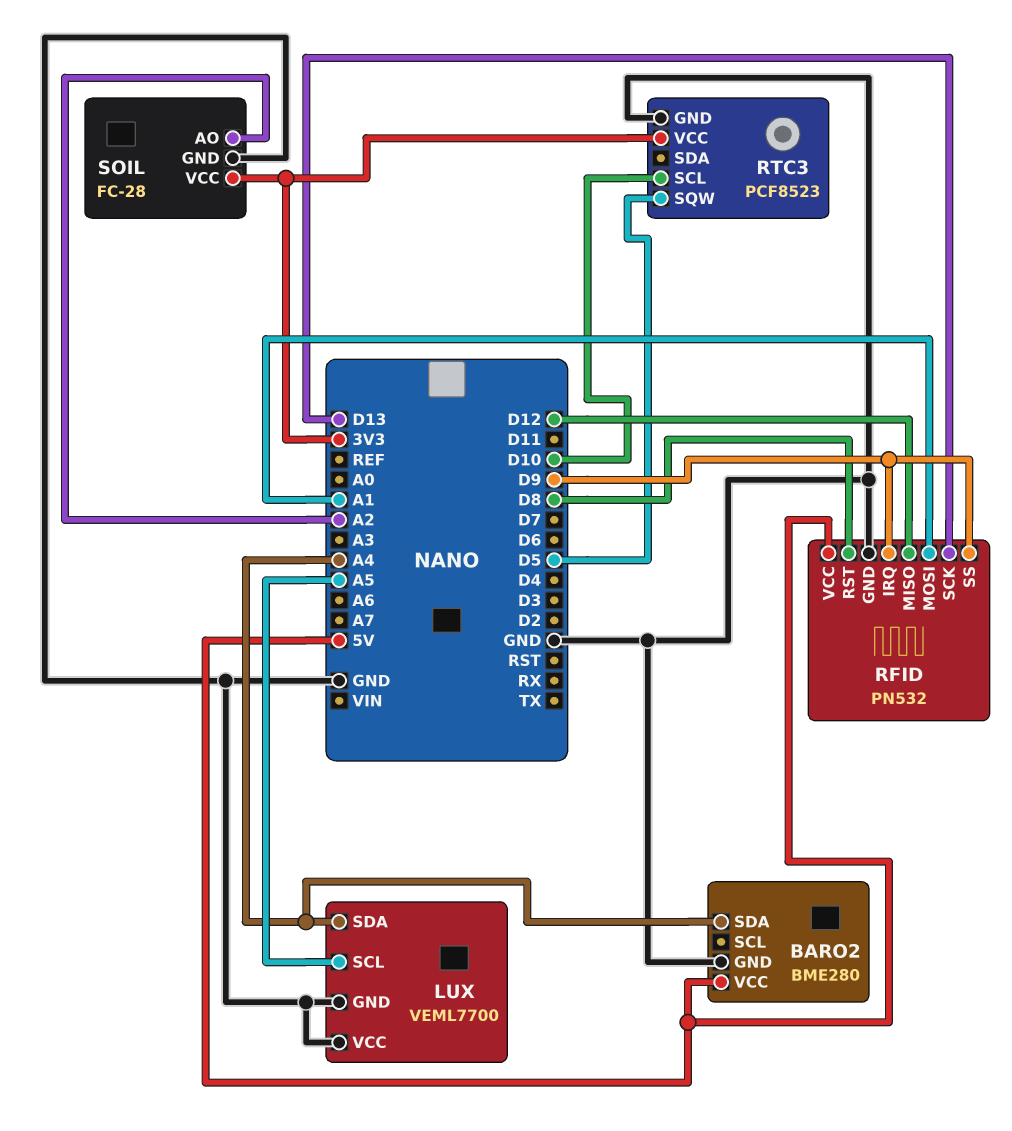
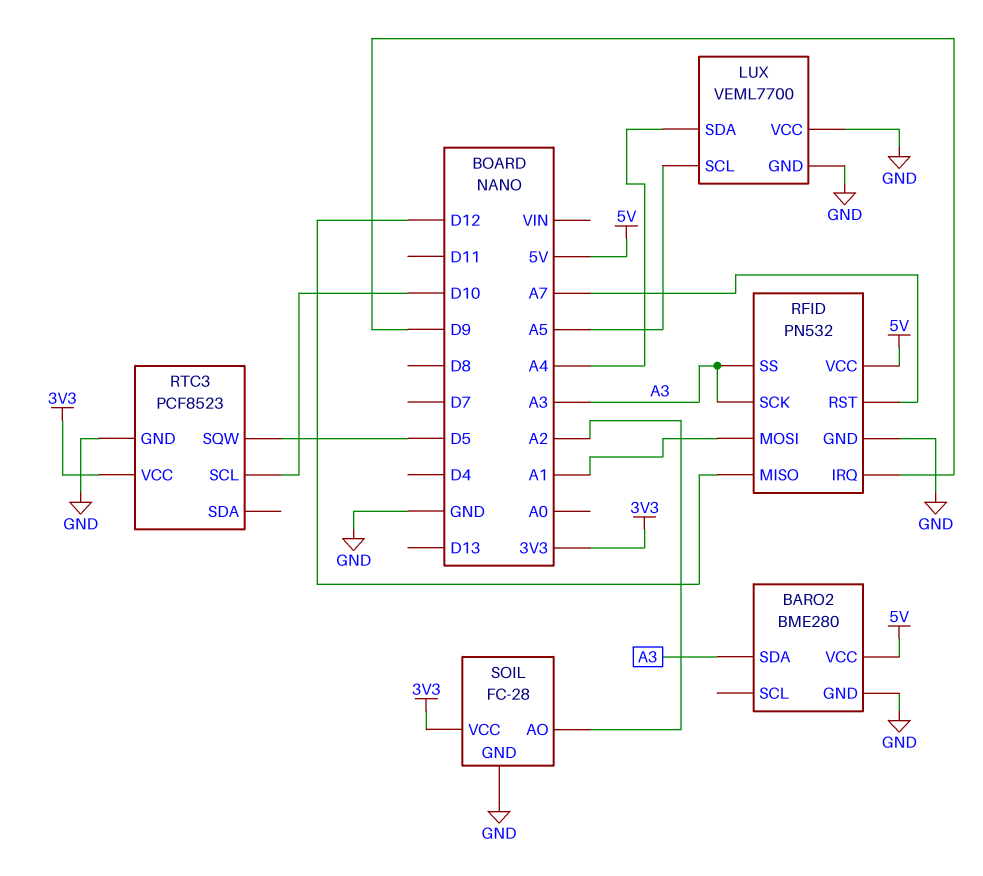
BARO2 pin SDA: A4 -> A3
RFID pin RST: D8 -> A7
RFID pin SCK: D13 -> A3
RFID pin SS: D9 -> A3

